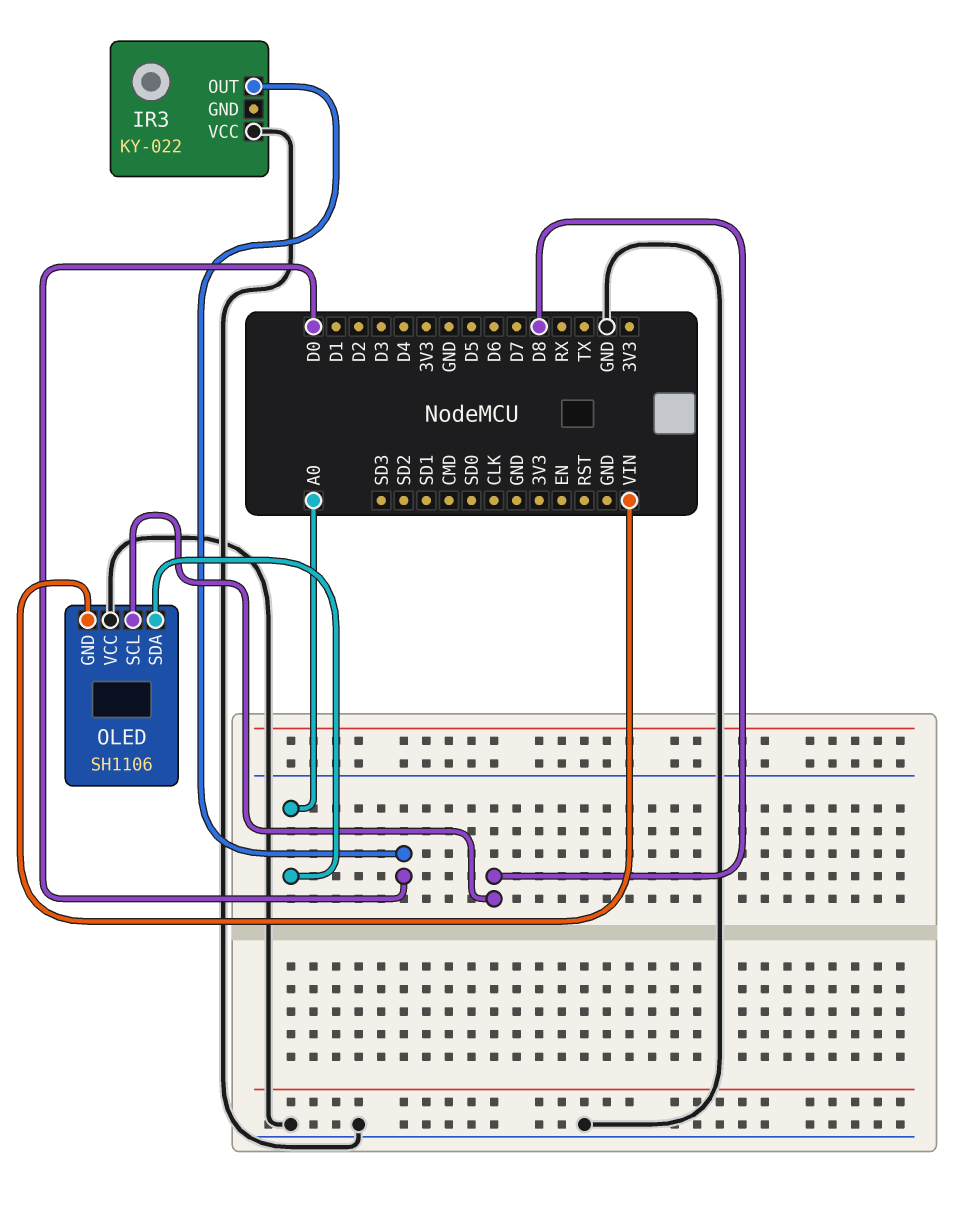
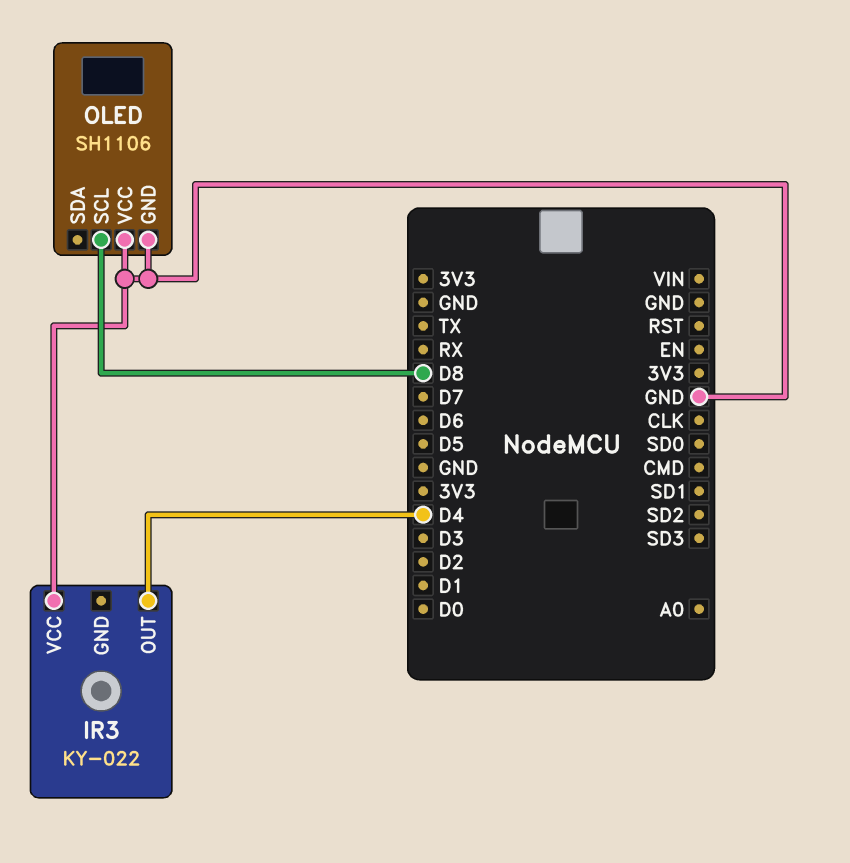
IR3 pin OUT: D0 -> D4
OLED pin GND: VIN -> GND
OLED pin SDA: A0 -> none

